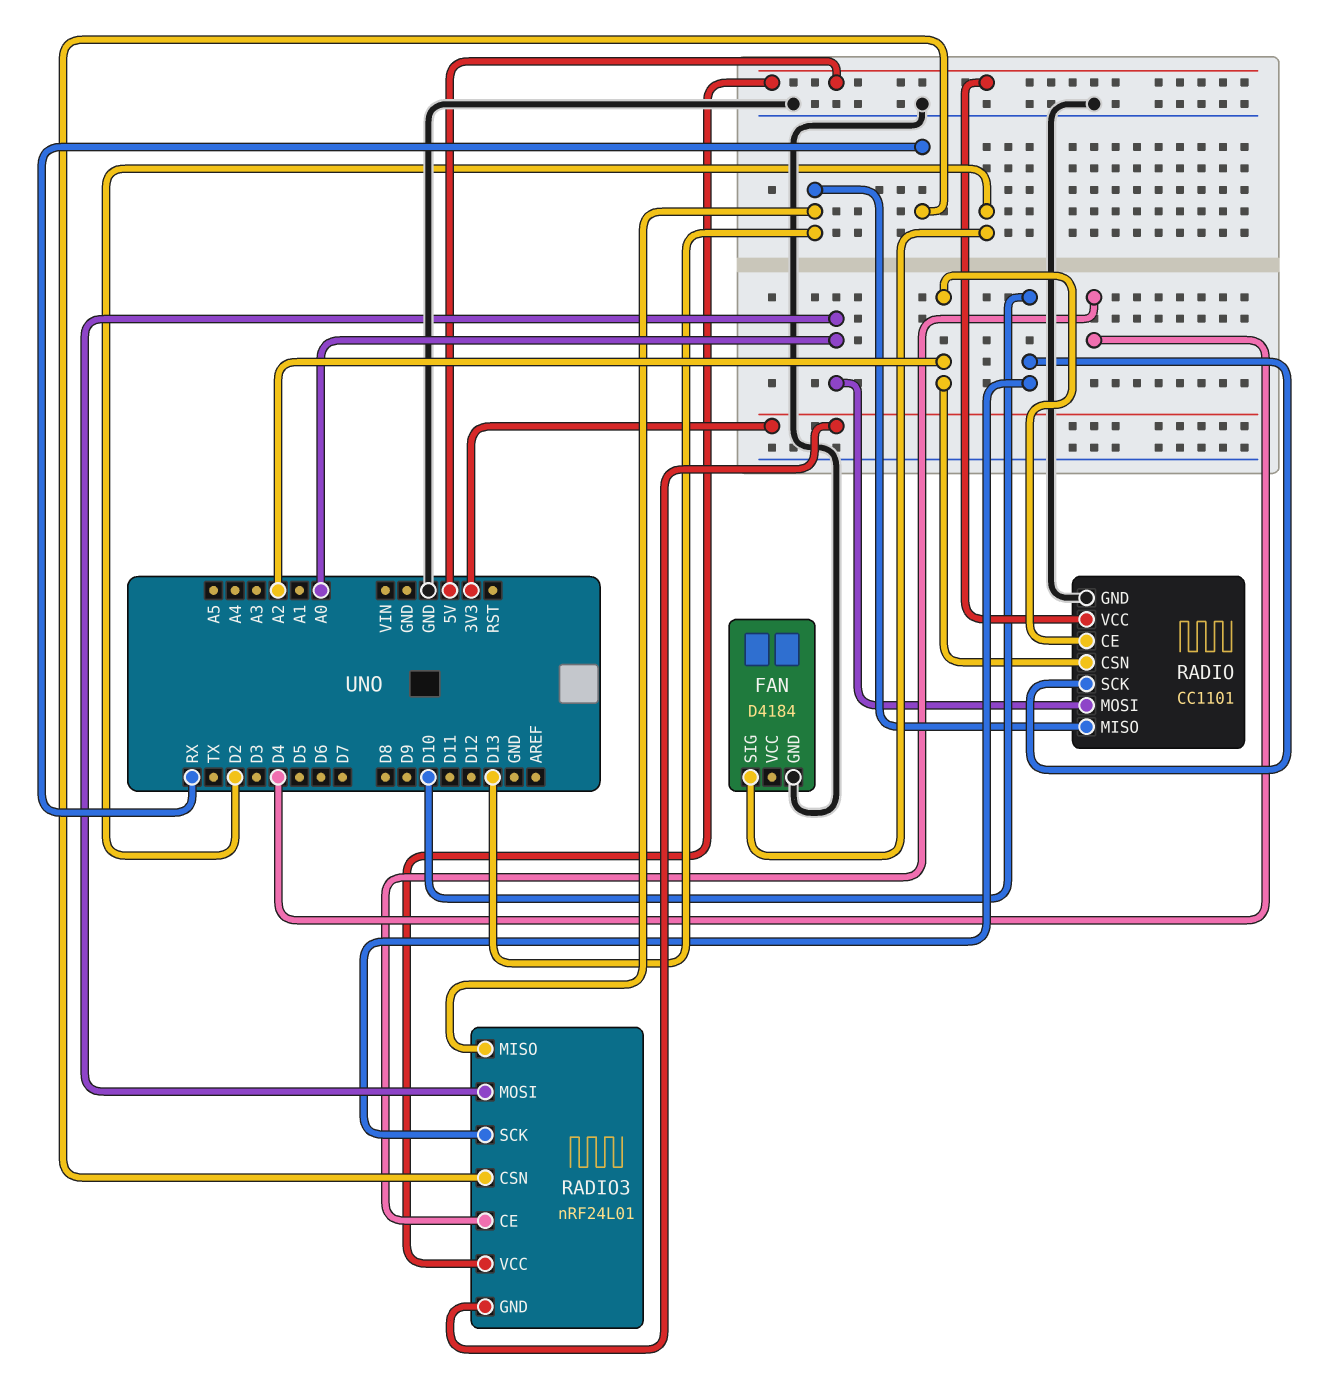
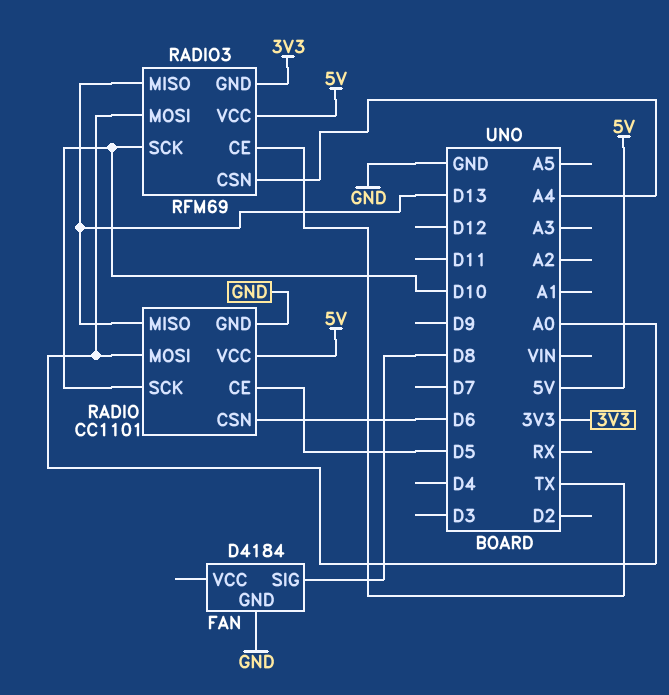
FAN pin SIG: D2 -> D8
RADIO pin CE: A2 -> D5
RADIO pin CSN: A2 -> D6
RADIO3: nRF24L01 -> RFM69
RADIO3 pin CE: D4 -> TX
RADIO3 pin CSN: RX -> A4

